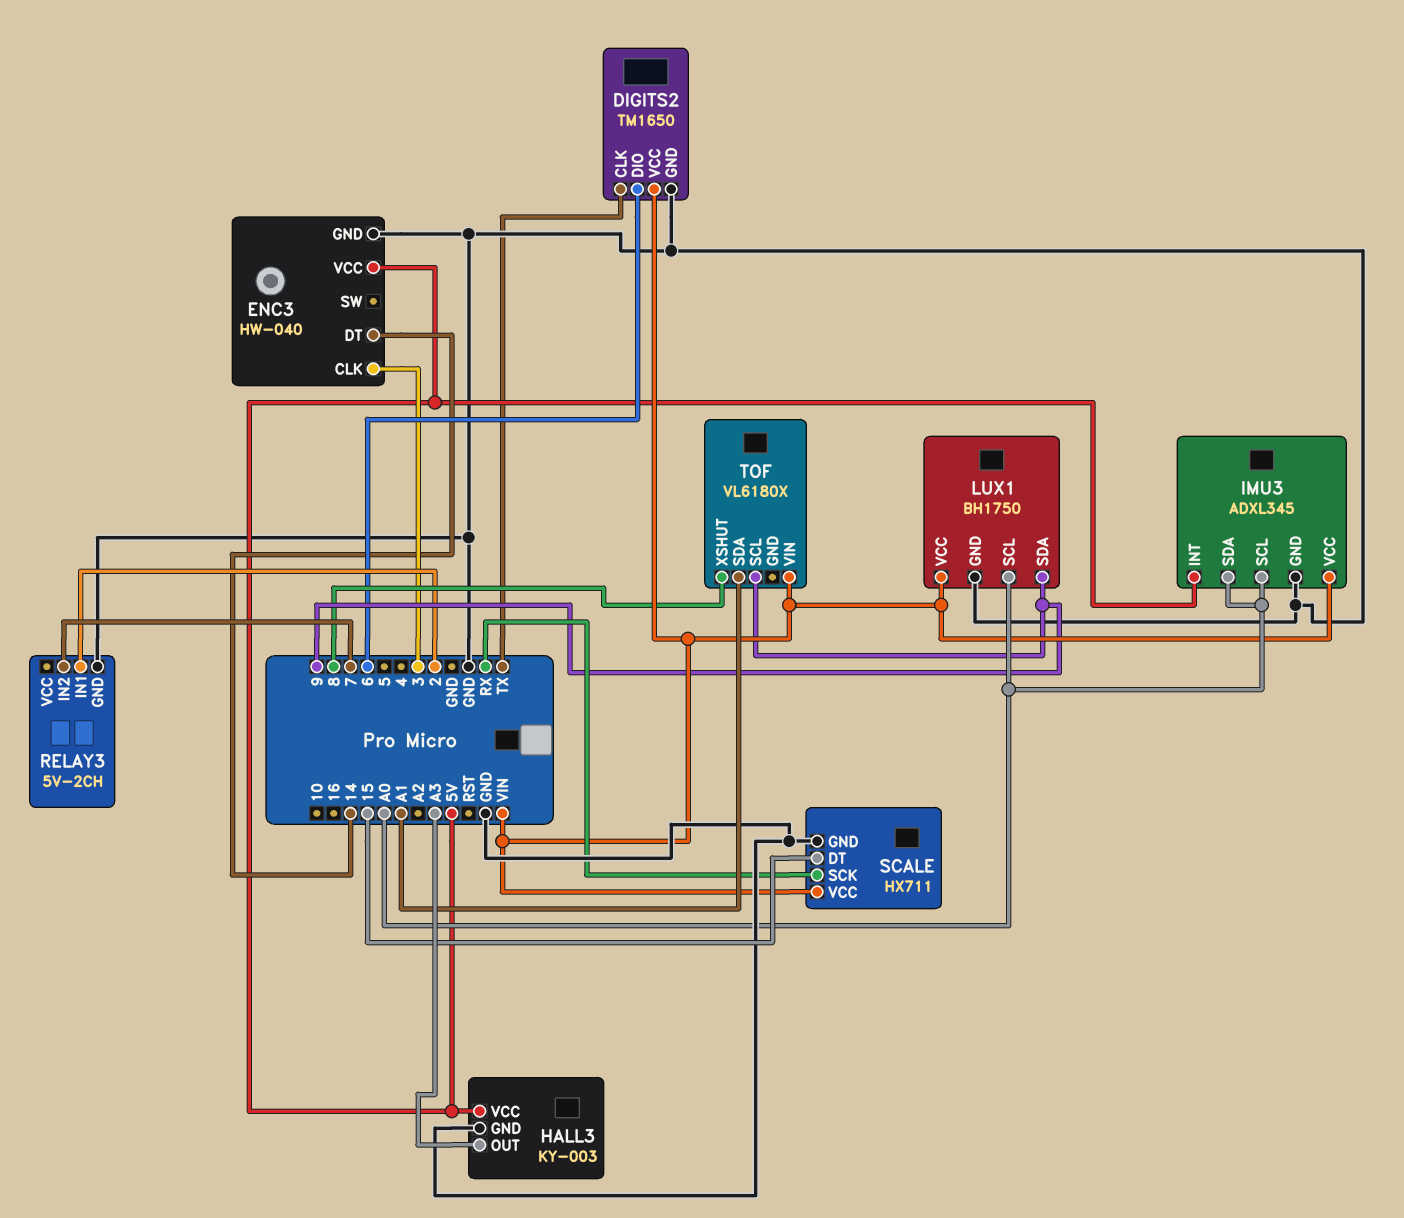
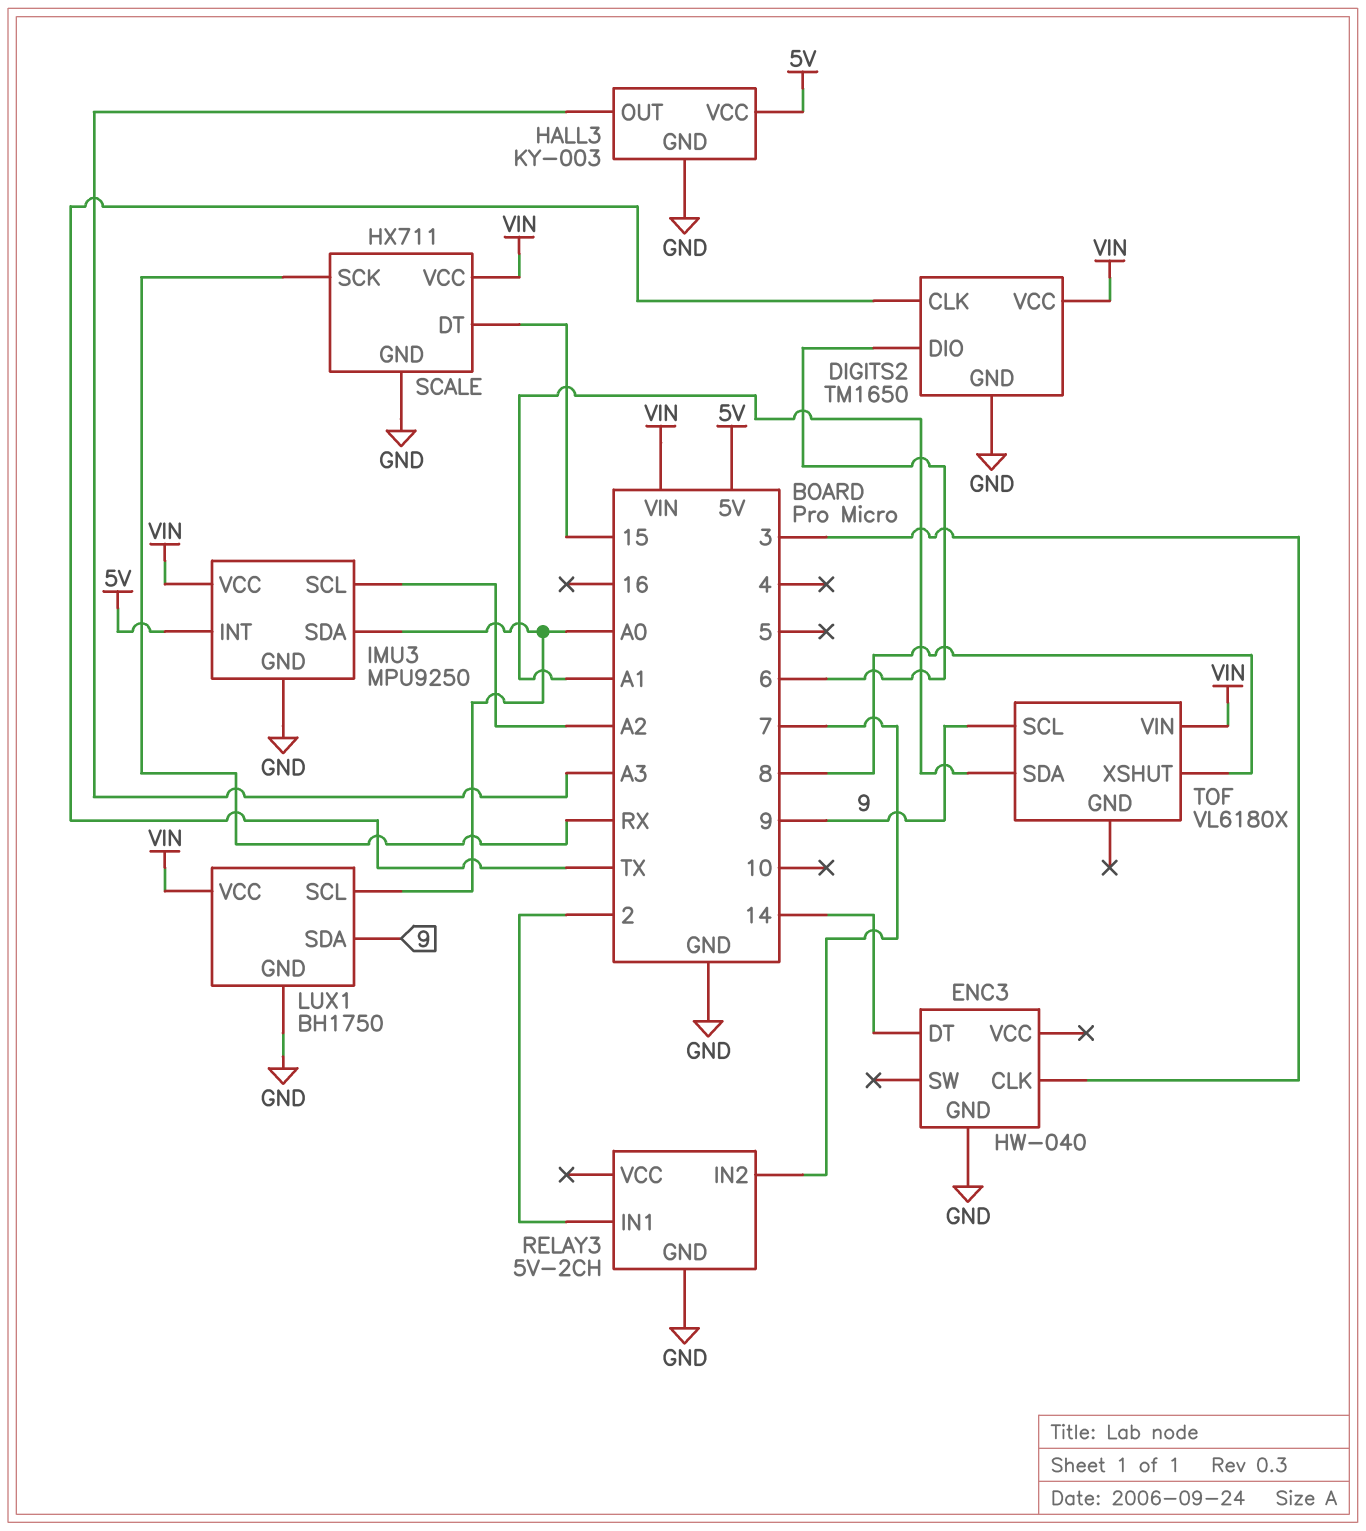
ENC3 pin VCC: 5V -> none
IMU3: ADXL345 -> MPU9250
IMU3 pin SCL: A0 -> A2

